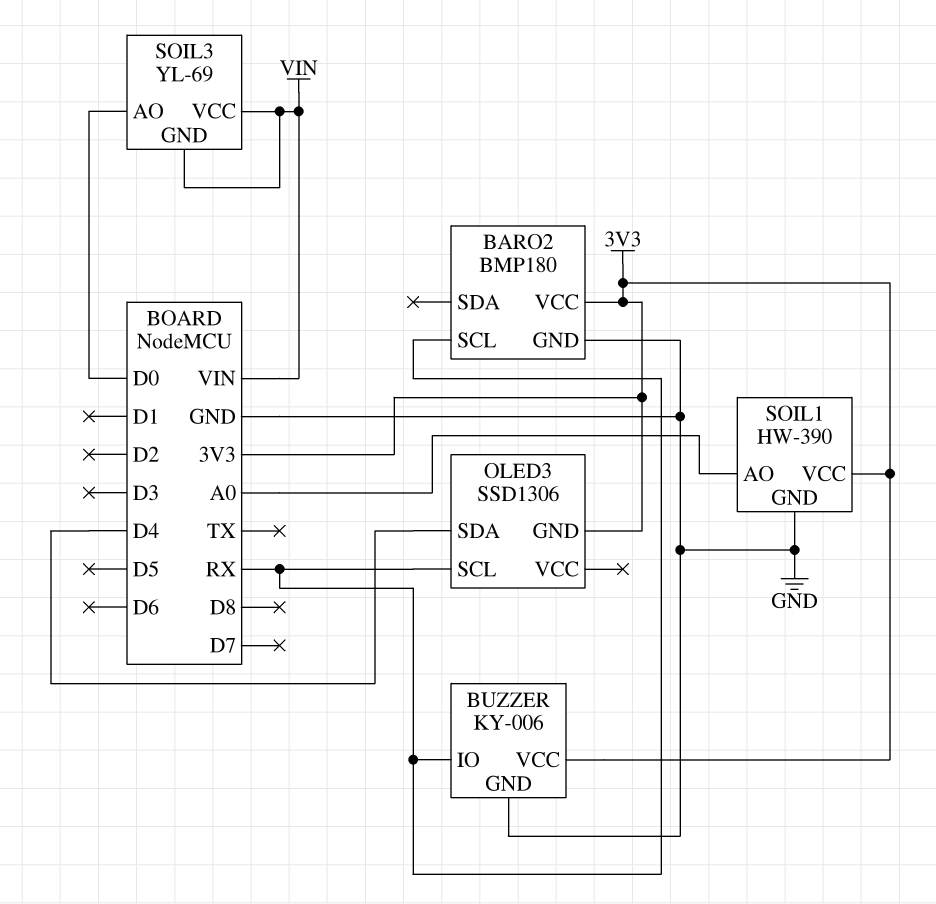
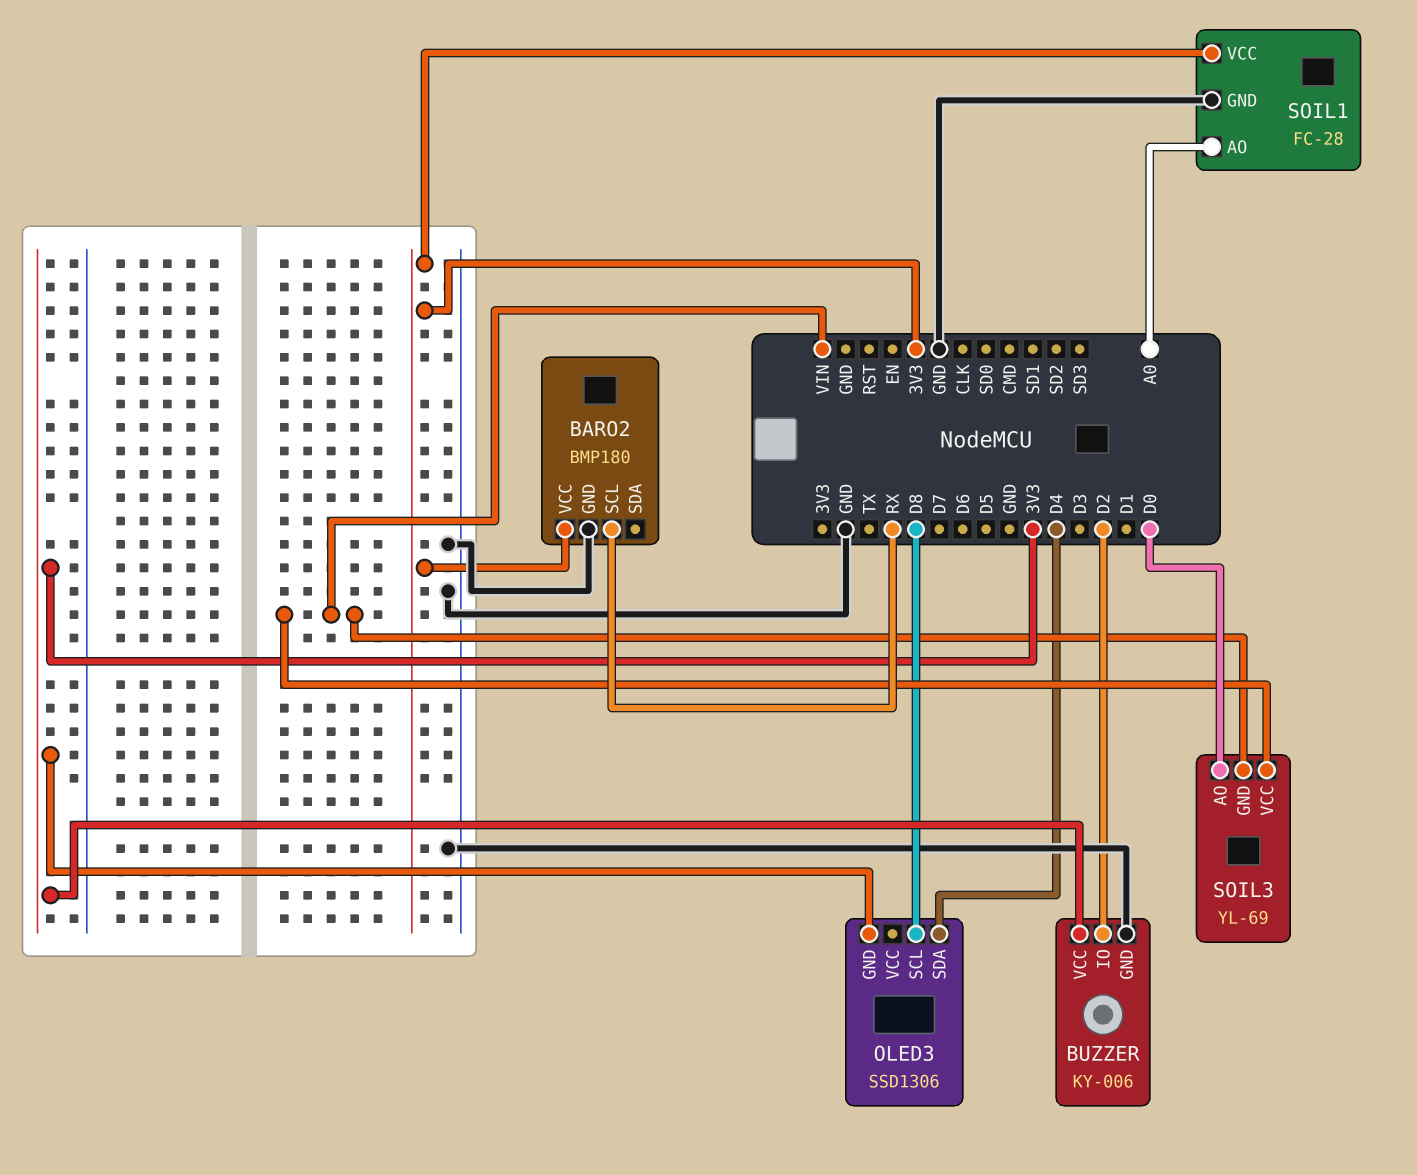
BUZZER pin IO: RX -> D2
OLED3 pin SCL: RX -> D8
SOIL1: HW-390 -> FC-28

